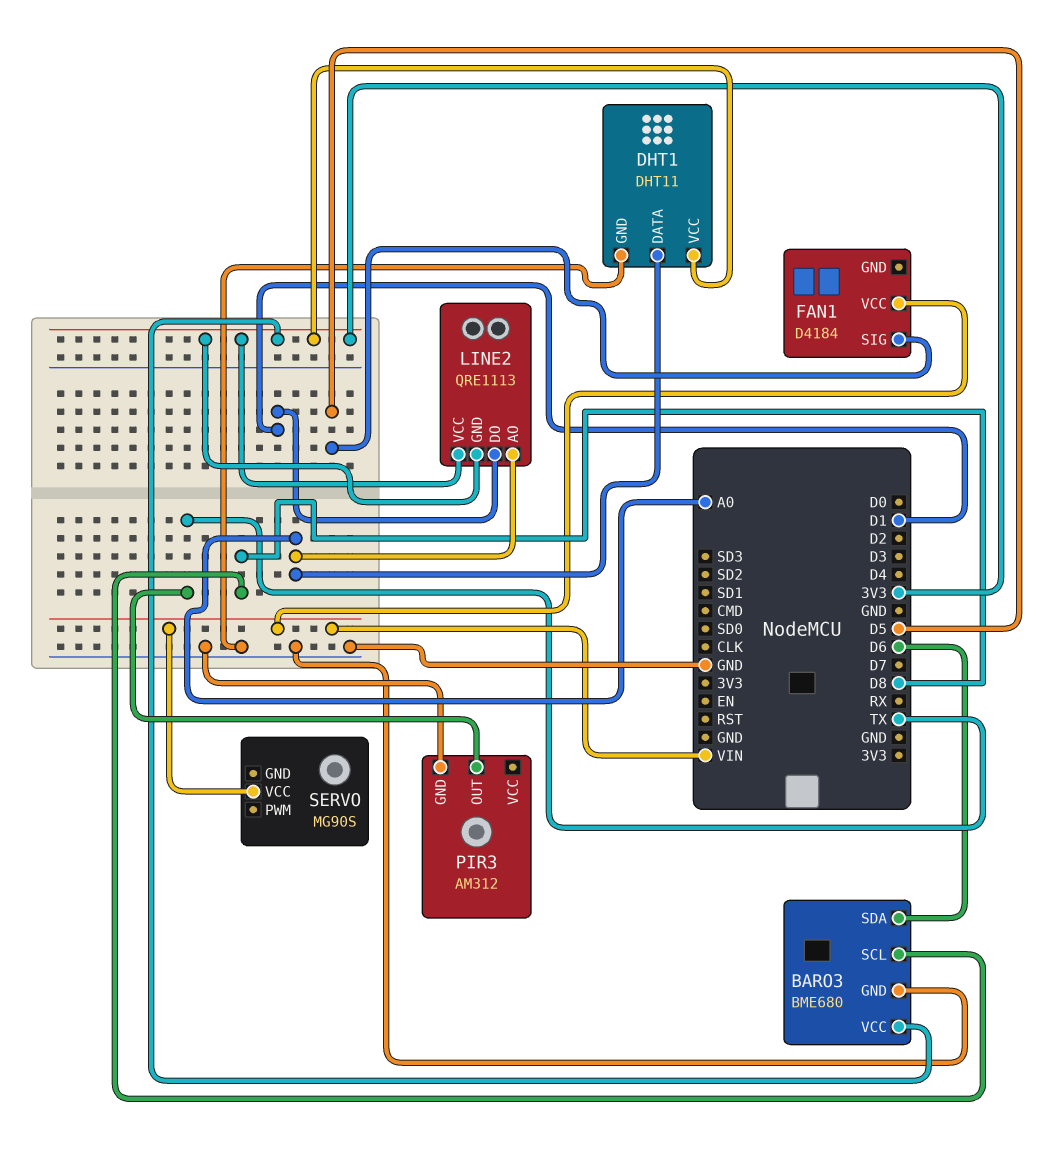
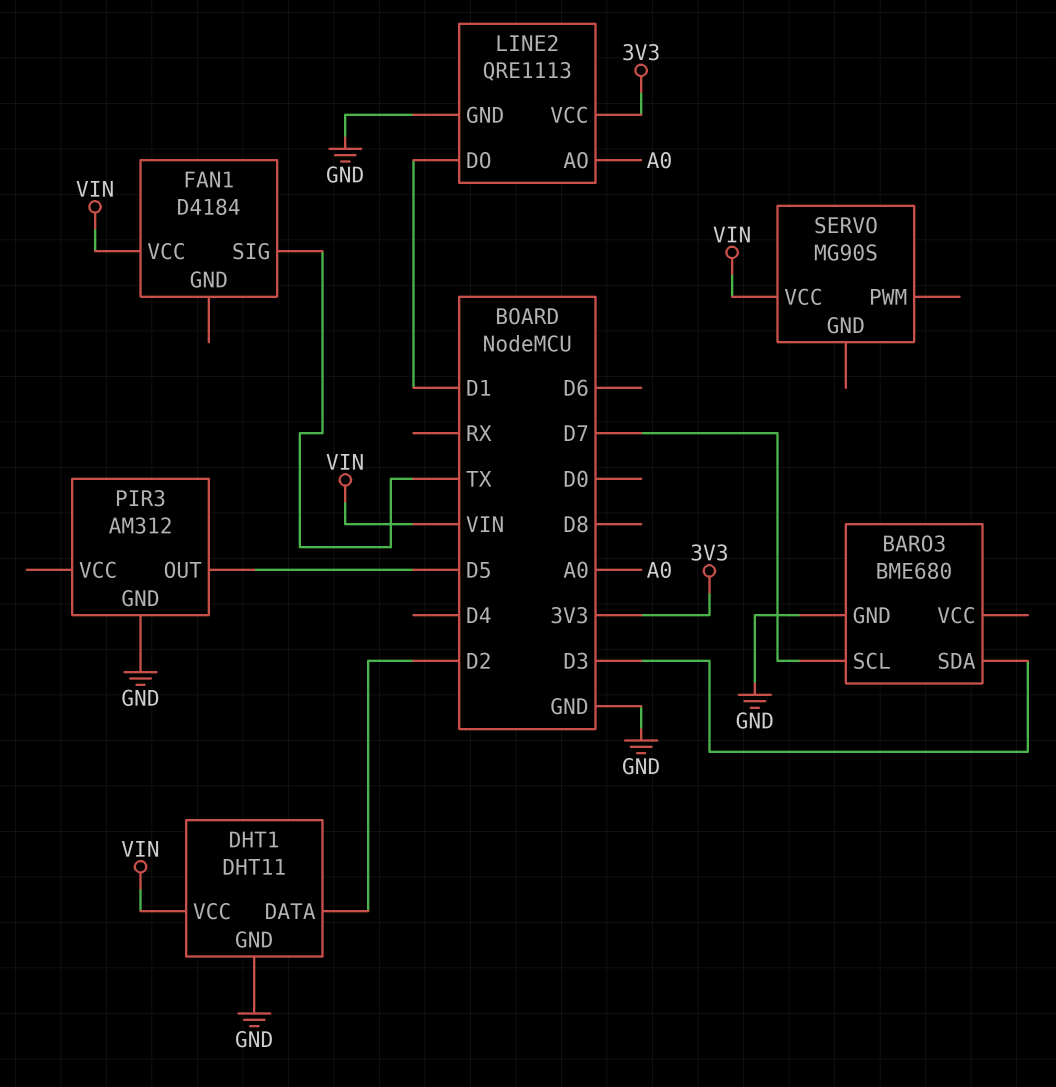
BARO3 pin SCL: D8 -> D7
BARO3 pin SDA: D6 -> D3
BARO3 pin VCC: 3V3 -> none
DHT1 pin DATA: A0 -> D2
DHT1 pin VCC: 3V3 -> VIN
FAN1 pin SIG: D5 -> TX
LINE2 pin GND: 3V3 -> GND
PIR3 pin OUT: TX -> D5

